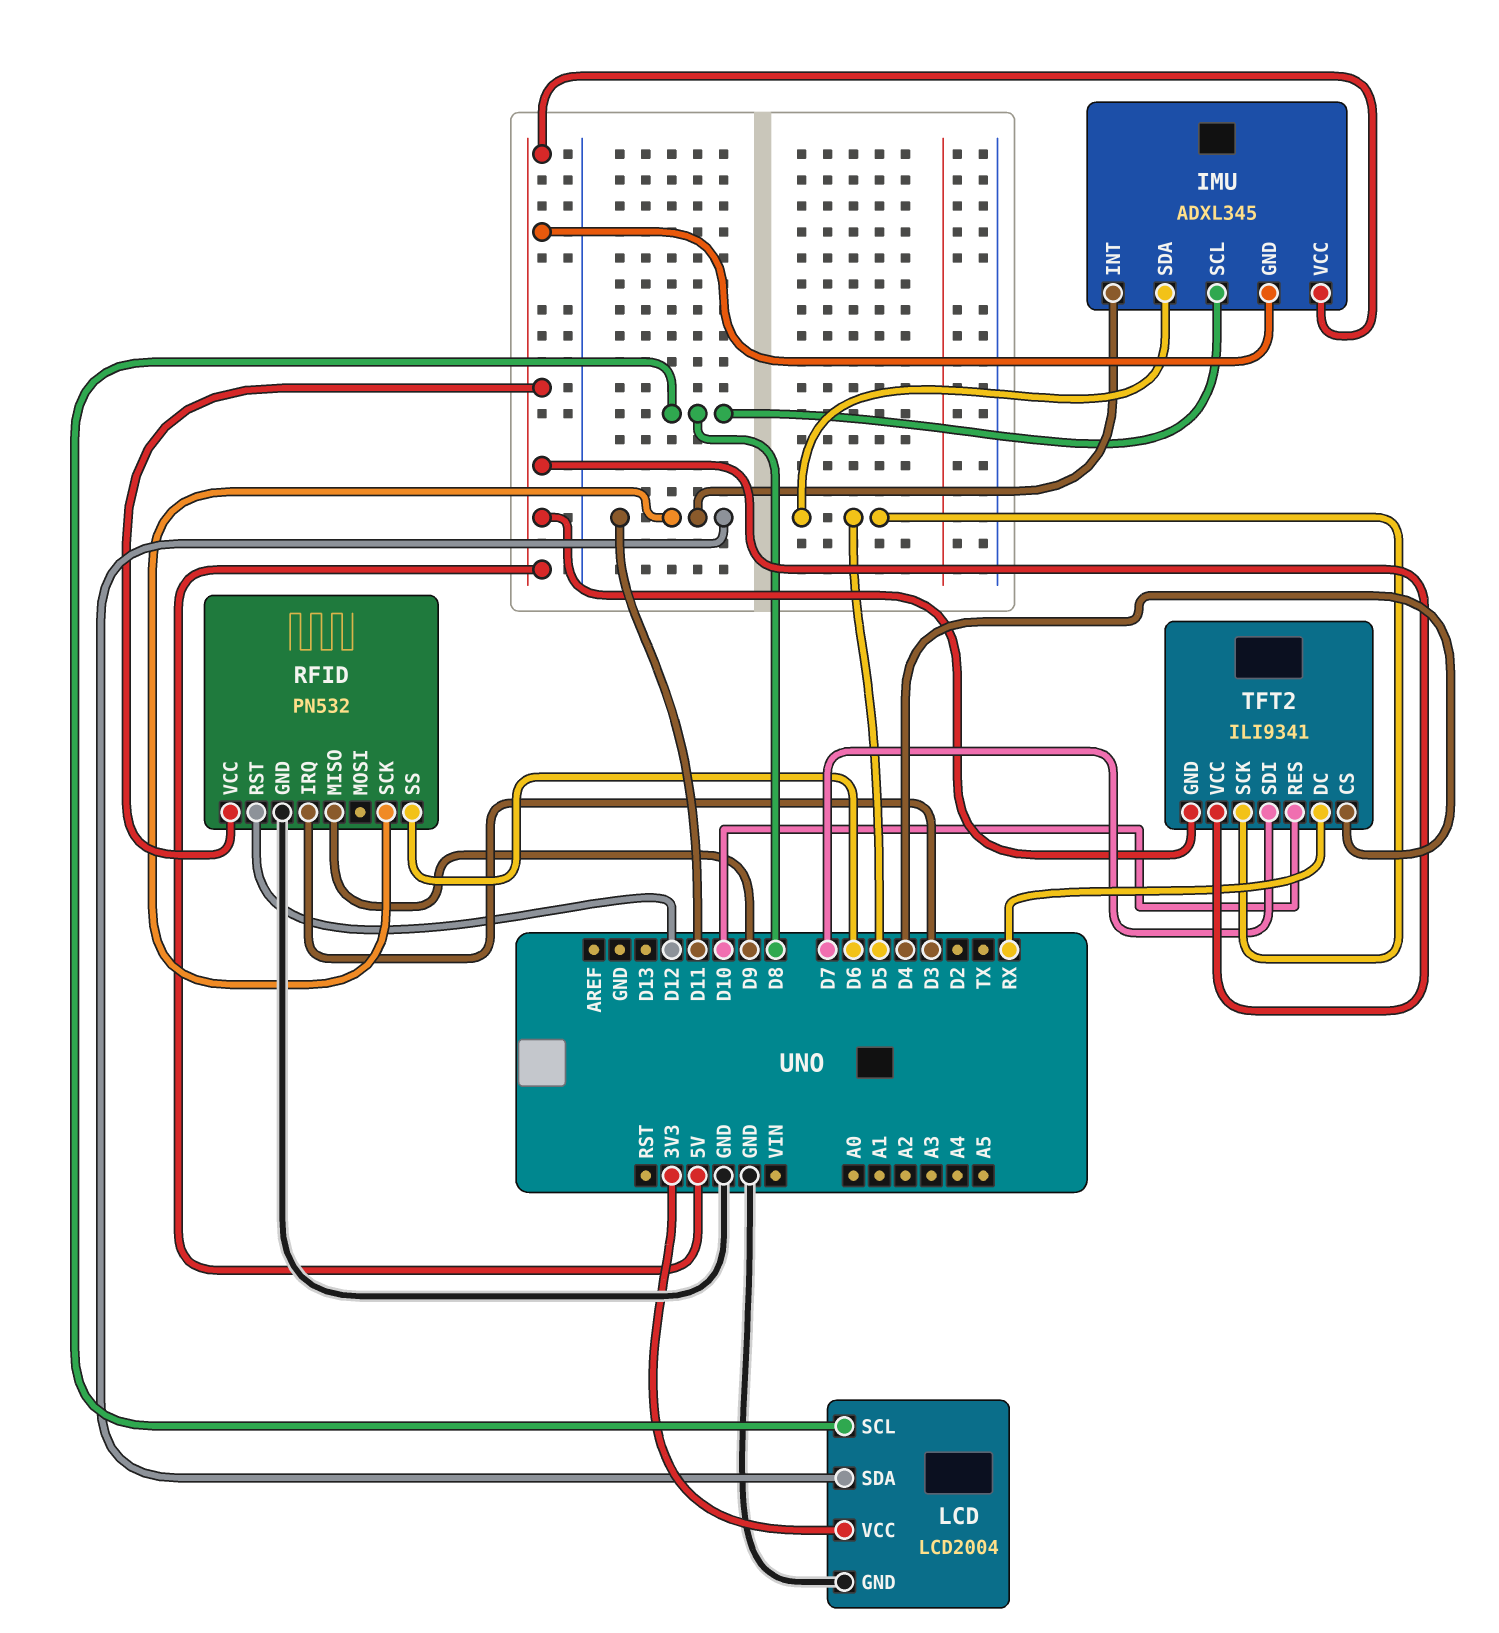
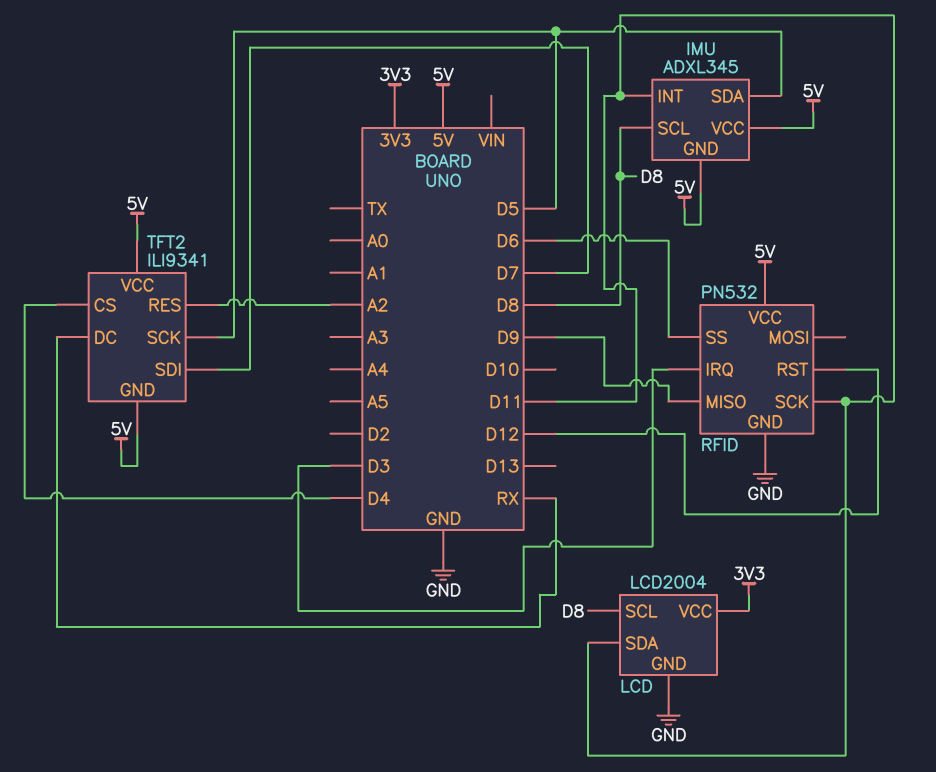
TFT2 pin RES: D10 -> A2

